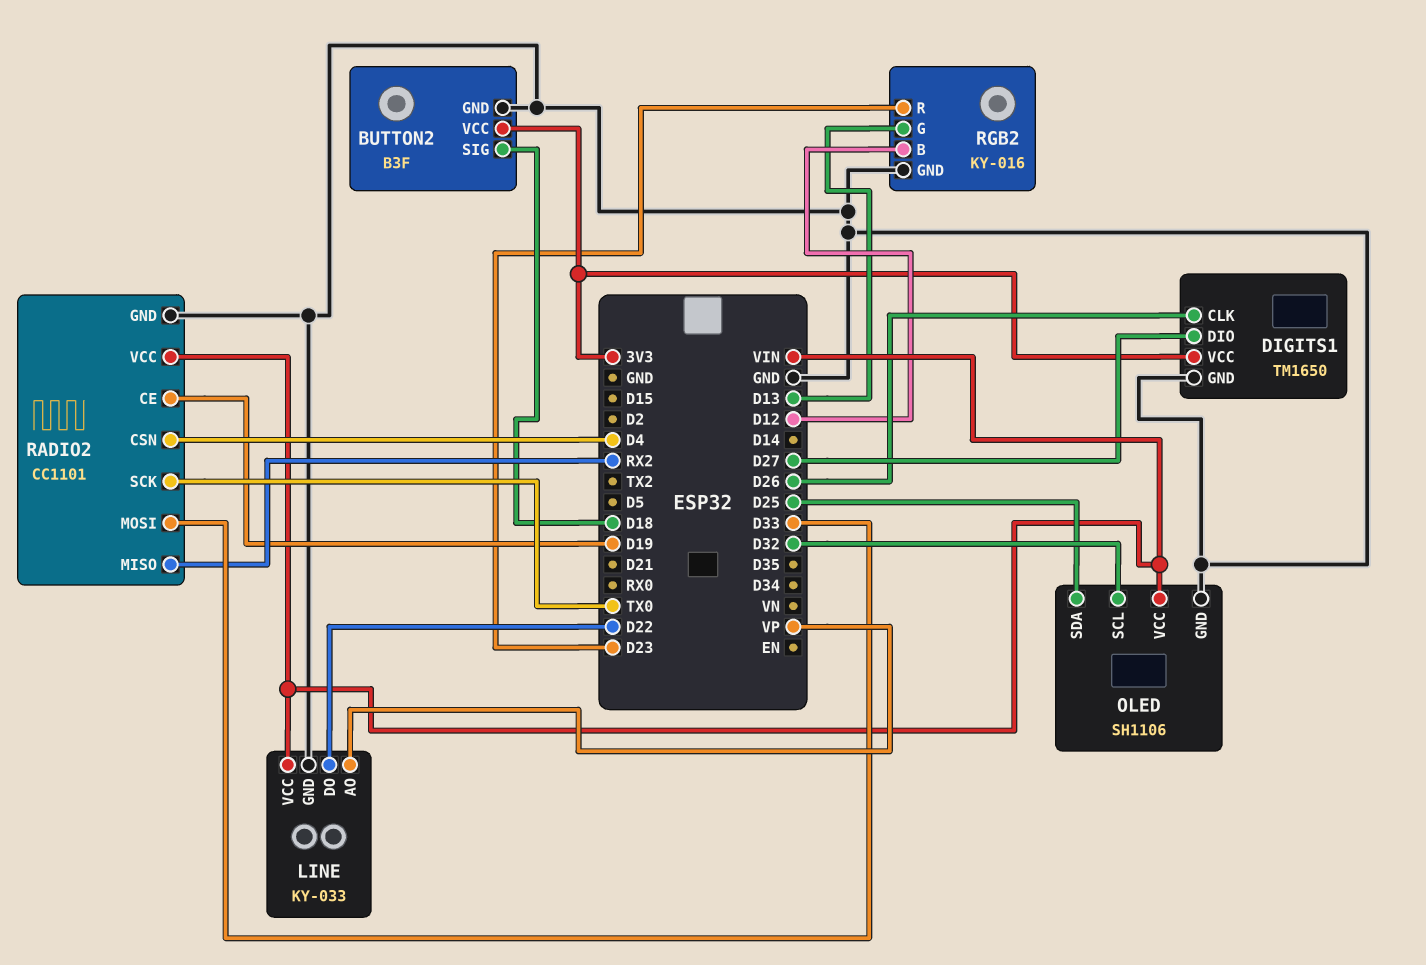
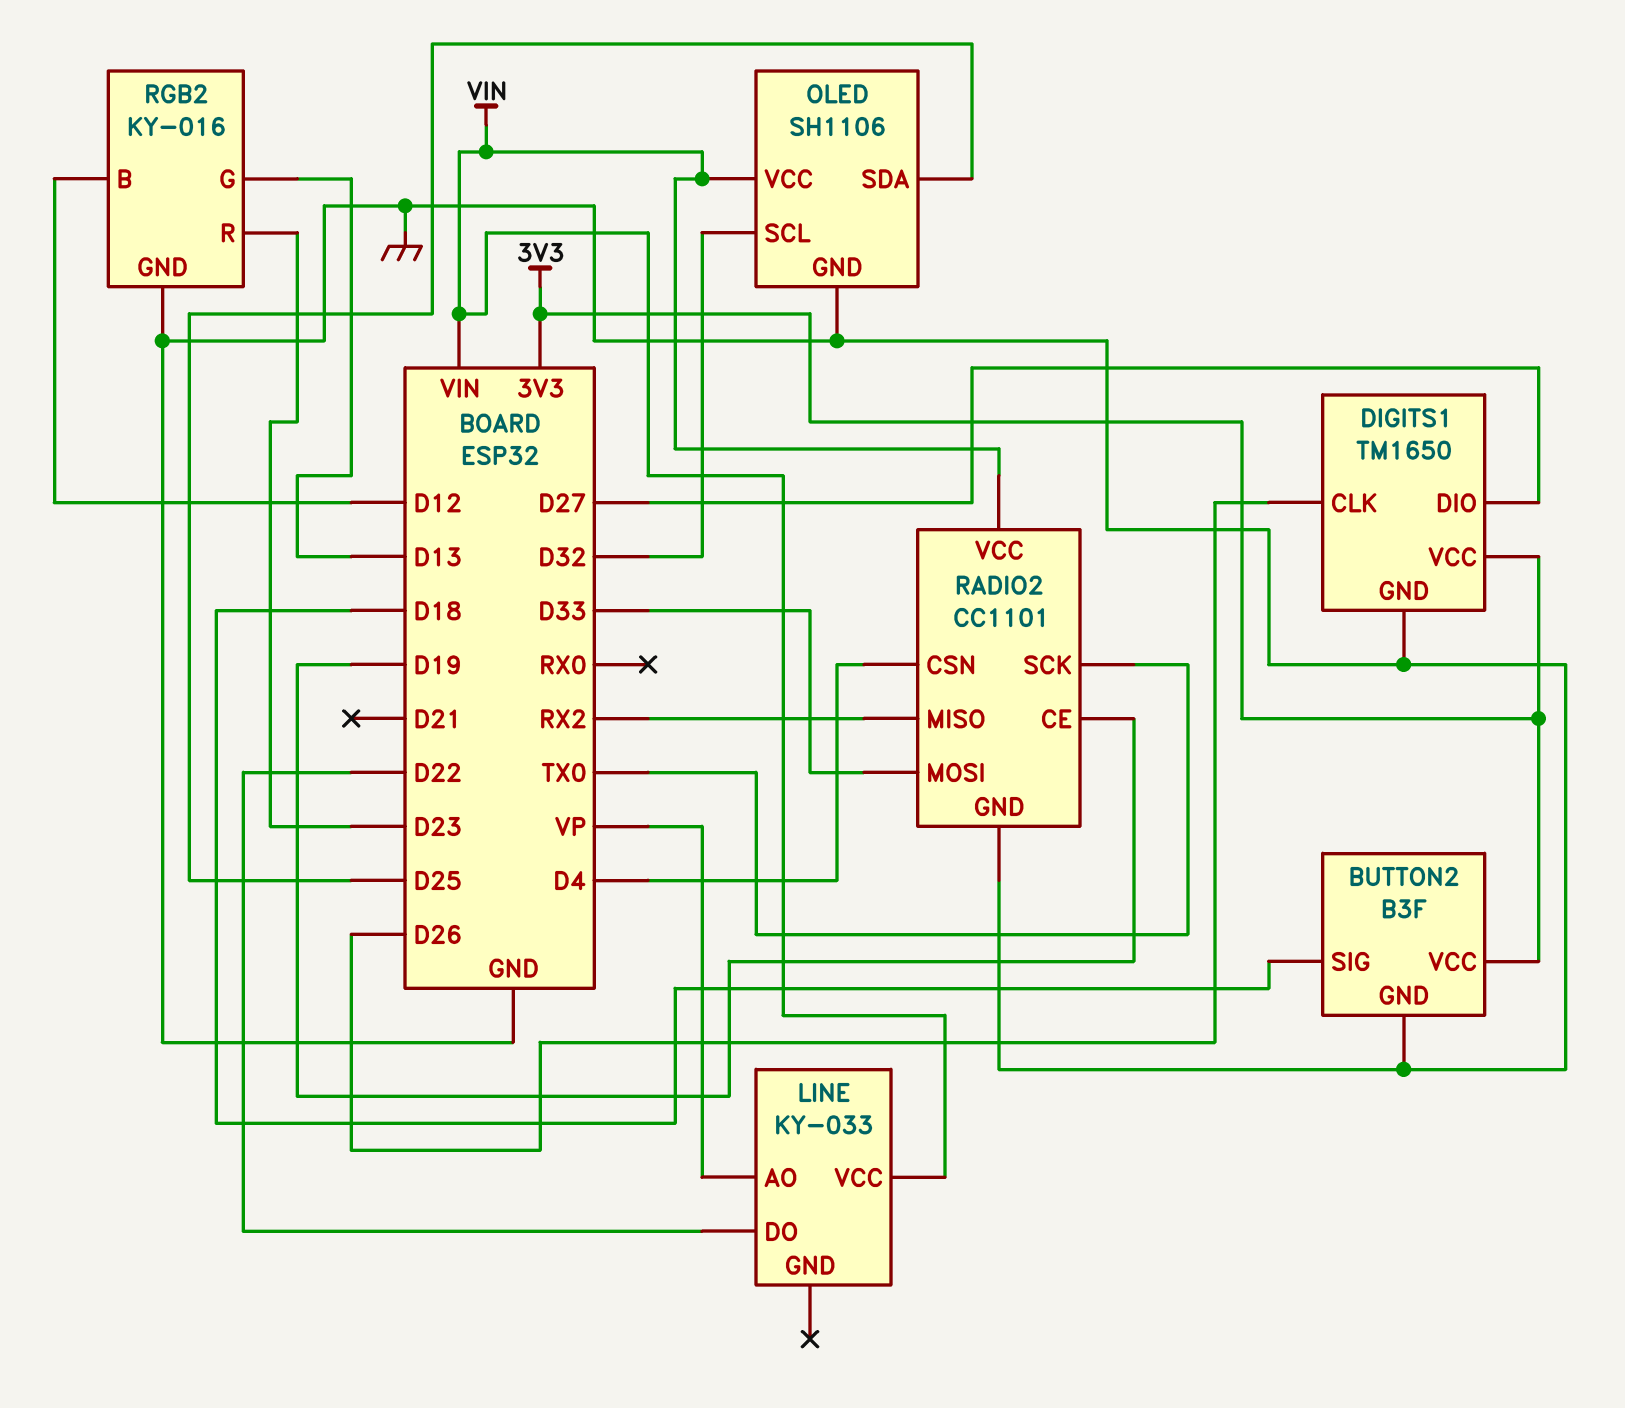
LINE pin GND: GND -> none

